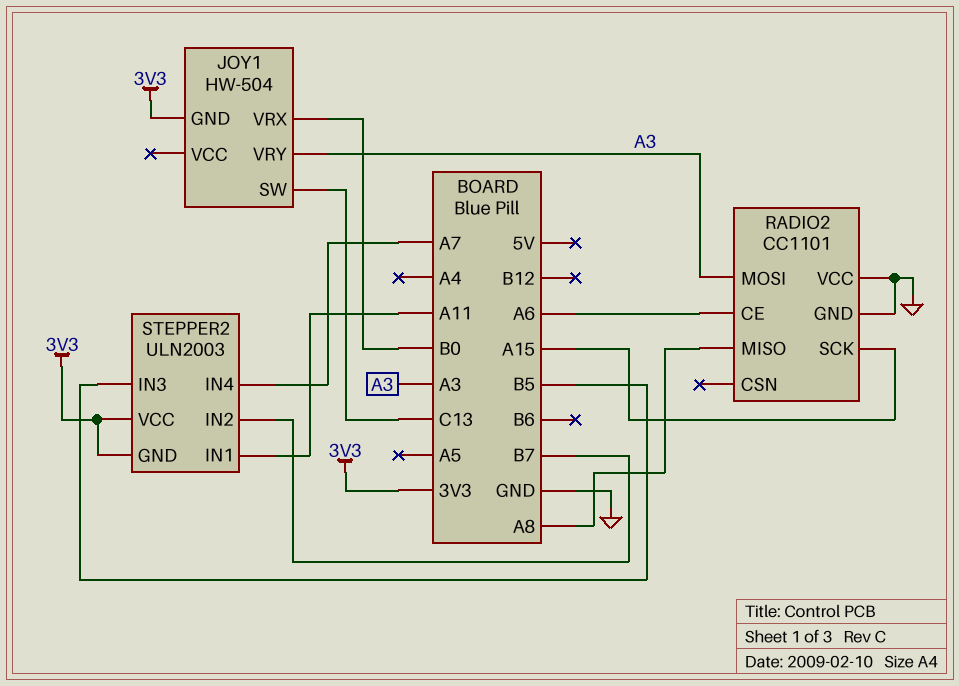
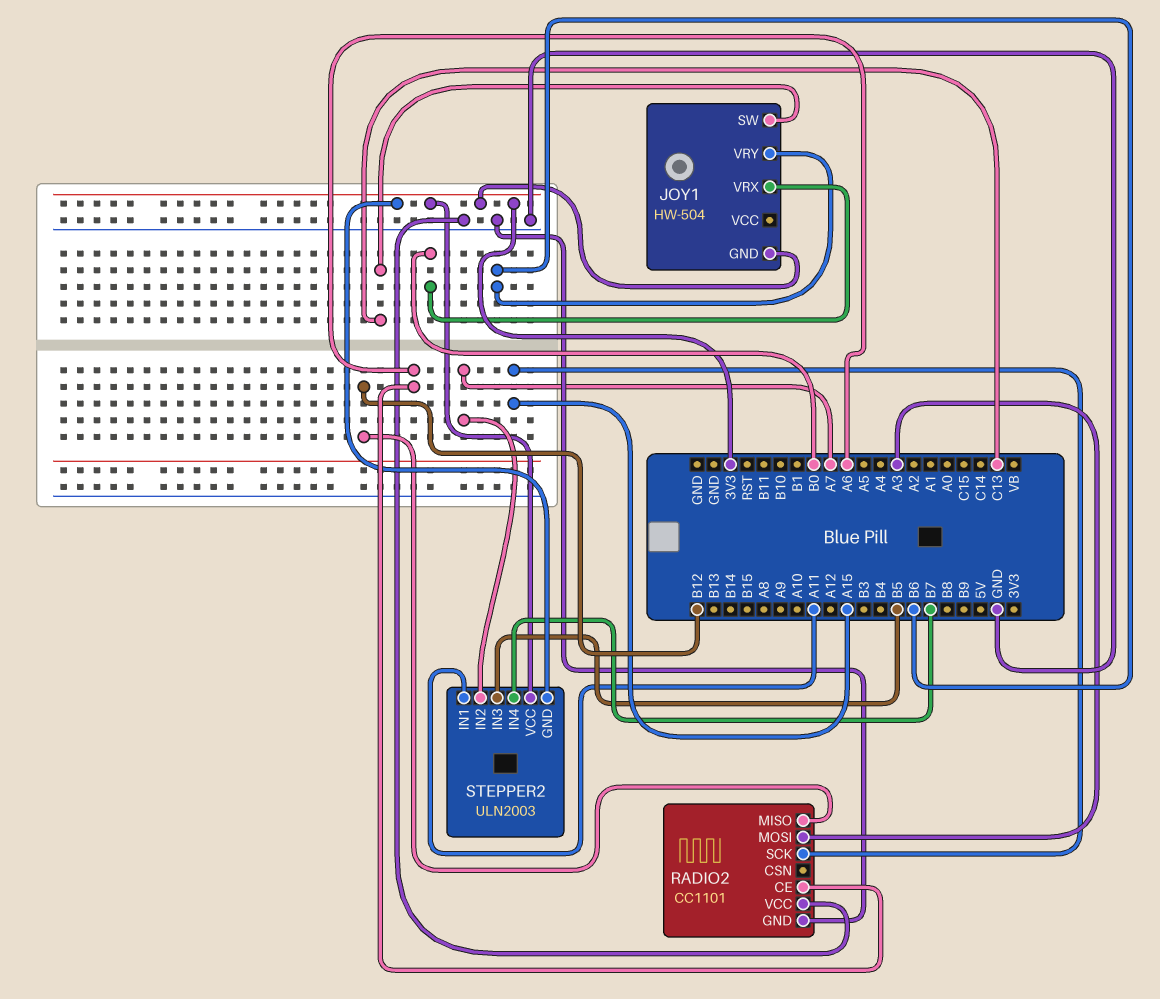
JOY1 pin VRY: A3 -> B6
RADIO2 pin MISO: A8 -> B12
STEPPER2 pin IN2: B7 -> A7
STEPPER2 pin IN4: A7 -> B7

